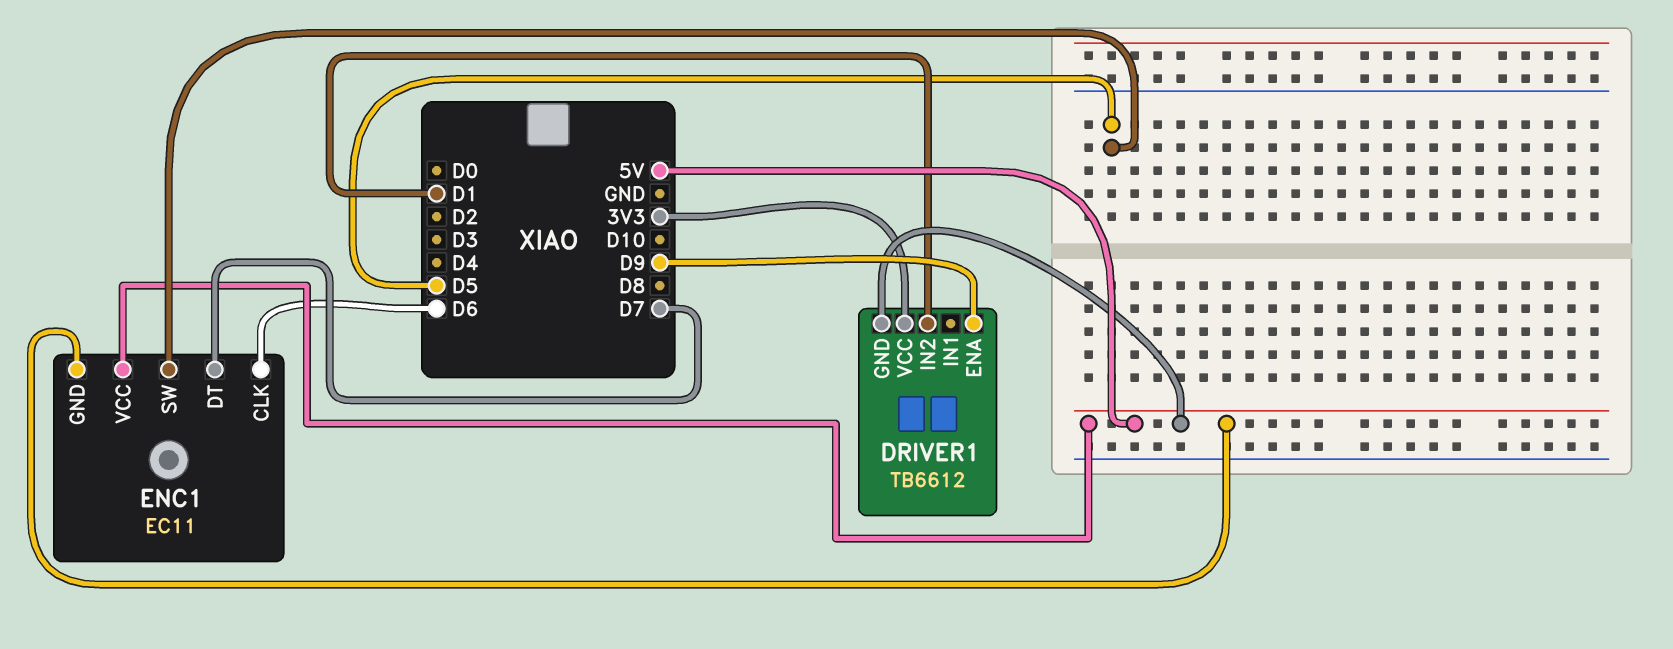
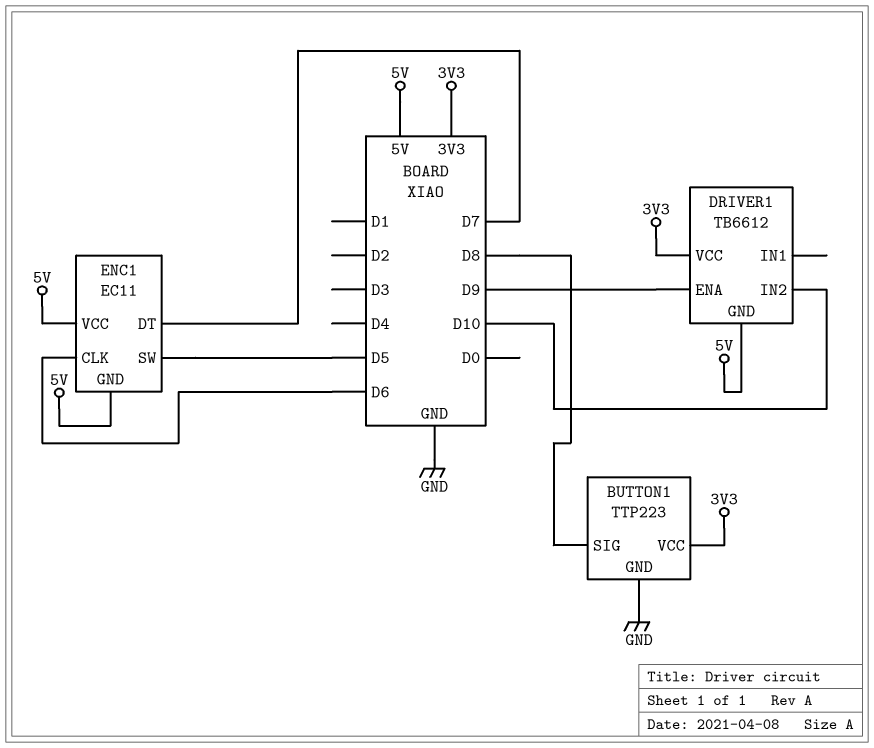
BUTTON1: none -> TTP223
BUTTON1 pin GND: none -> GND
BUTTON1 pin SIG: none -> D8
BUTTON1 pin VCC: none -> 3V3
DRIVER1 pin IN2: D1 -> D10

